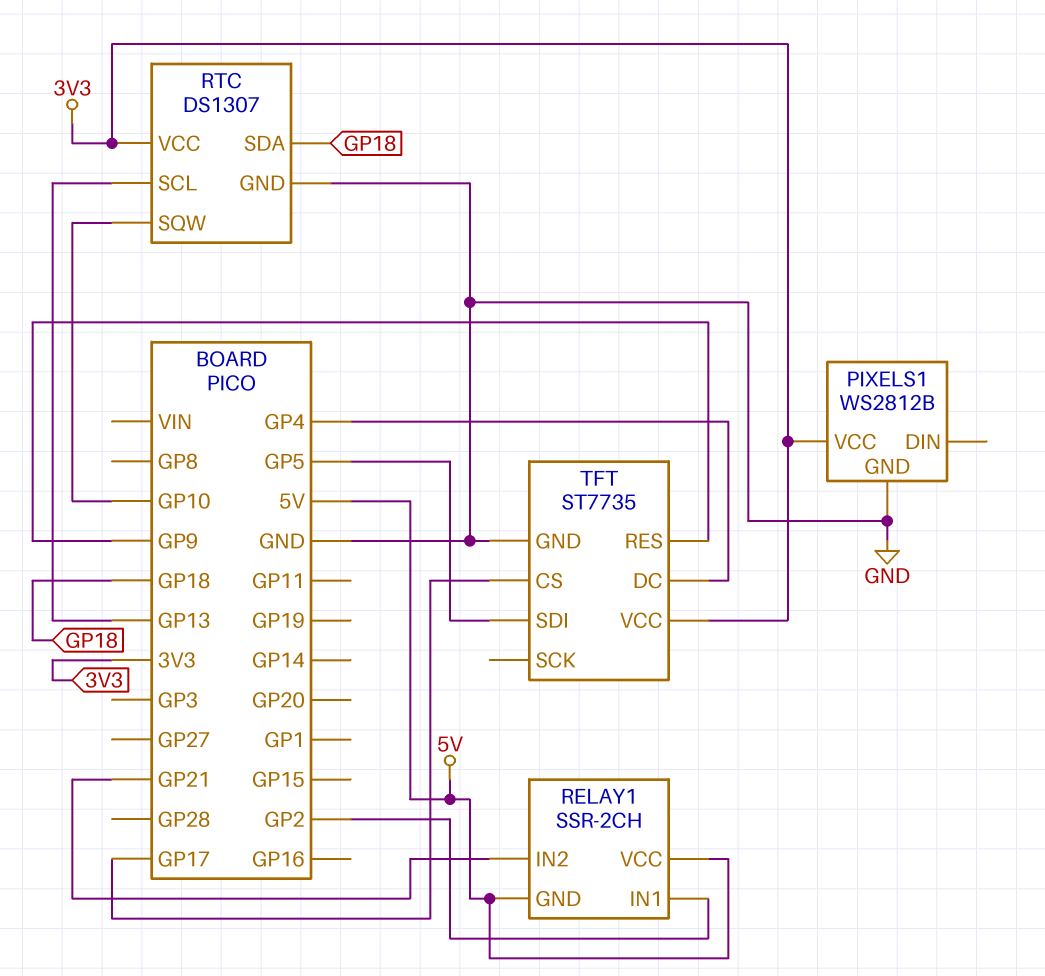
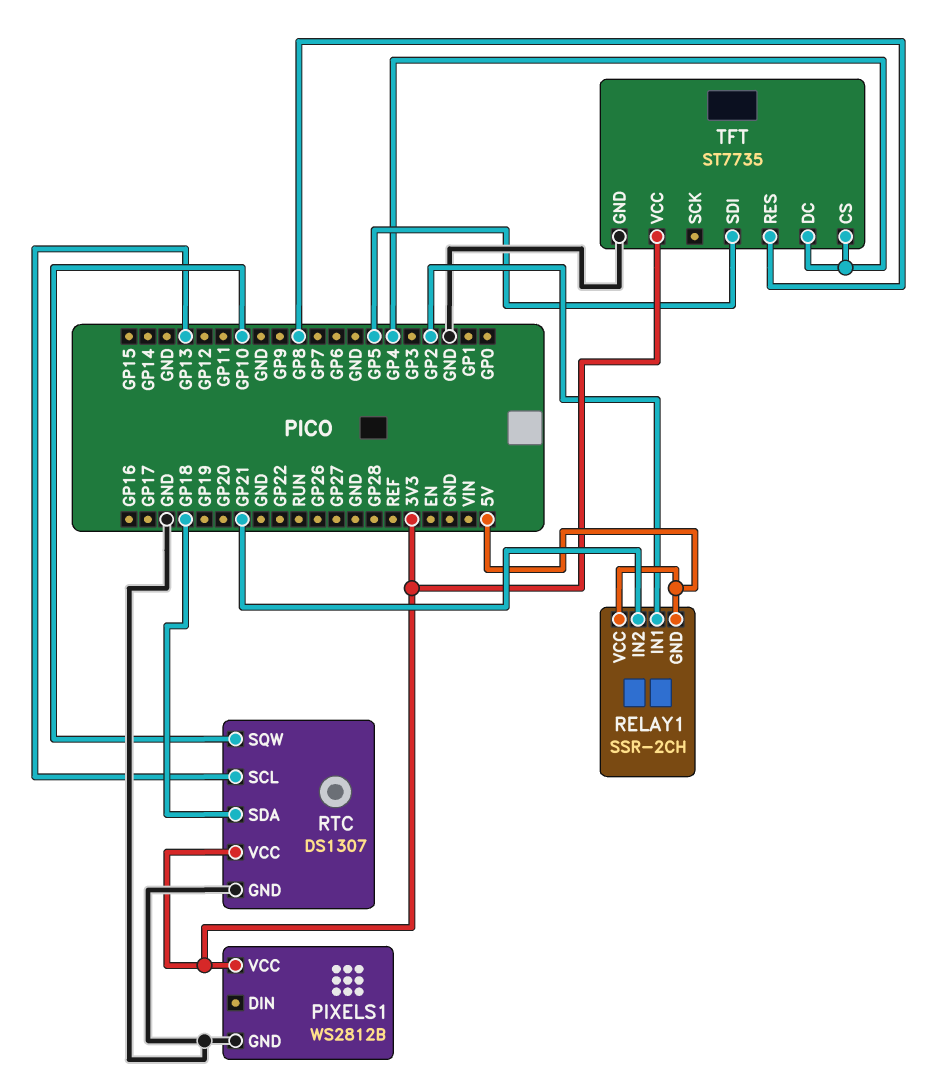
TFT pin CS: GP17 -> GP4
TFT pin RES: GP9 -> GP8

